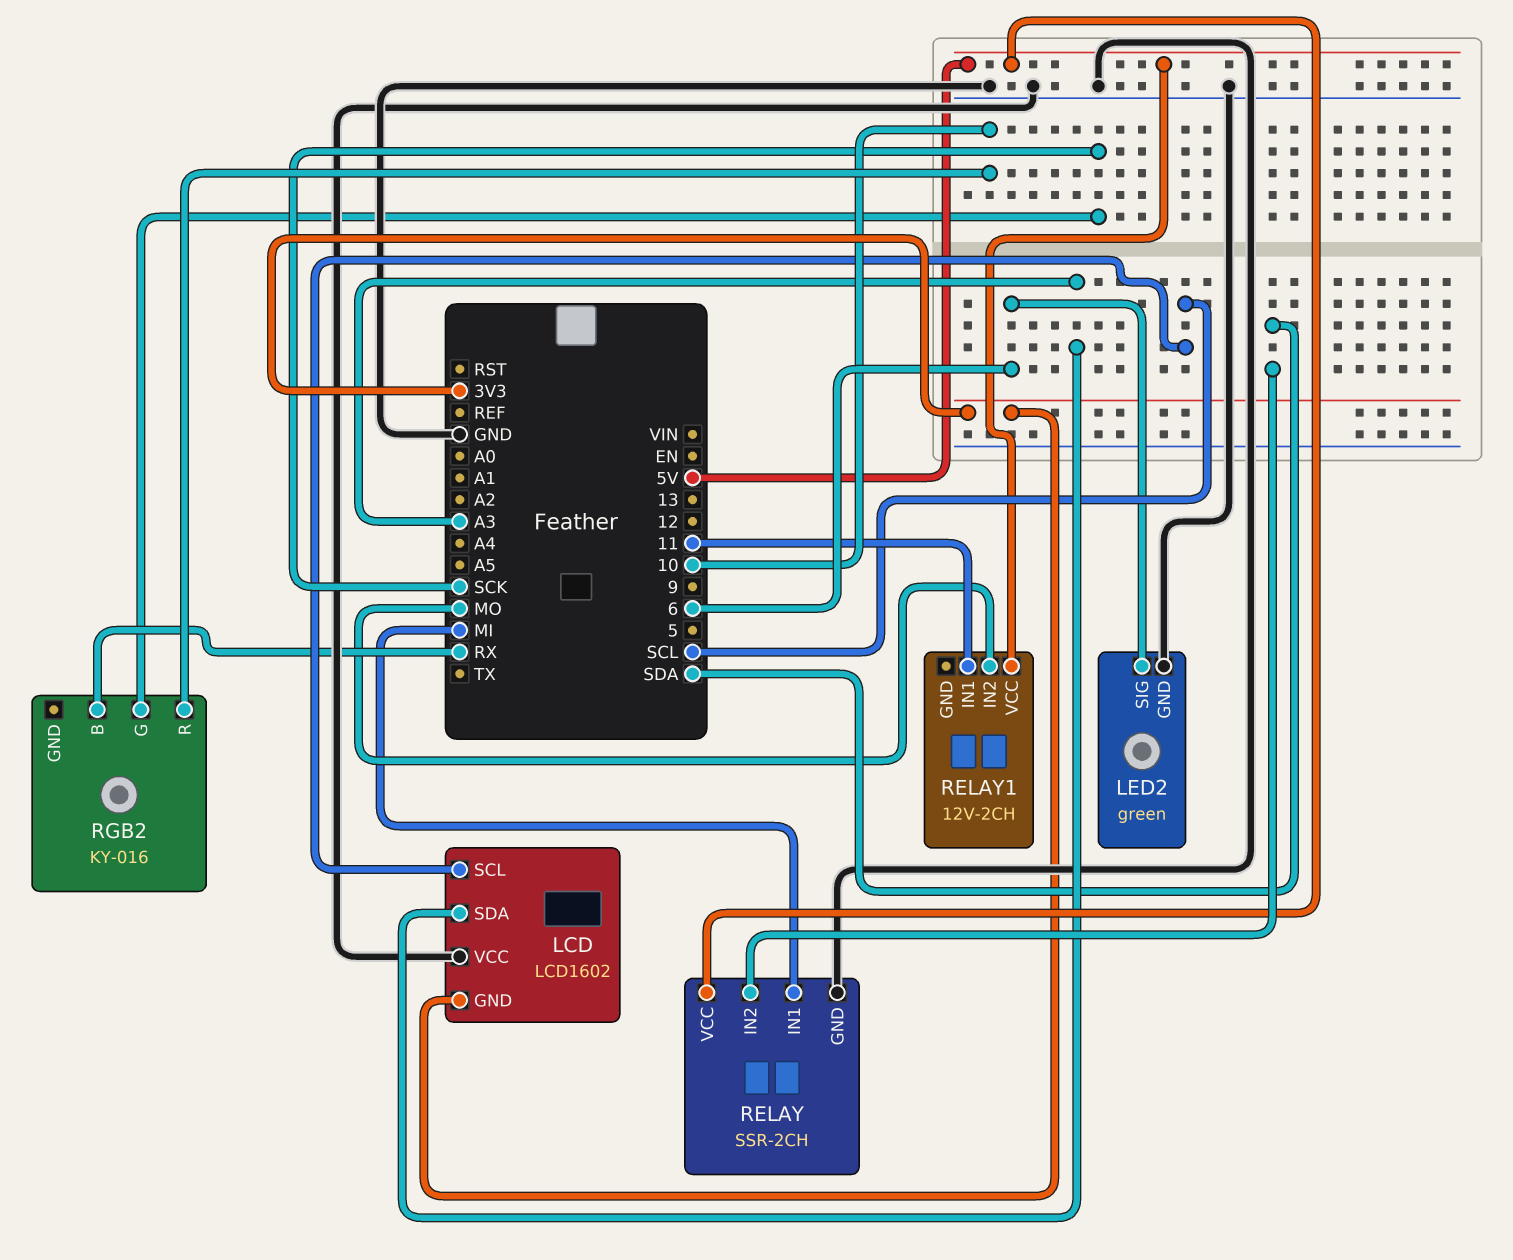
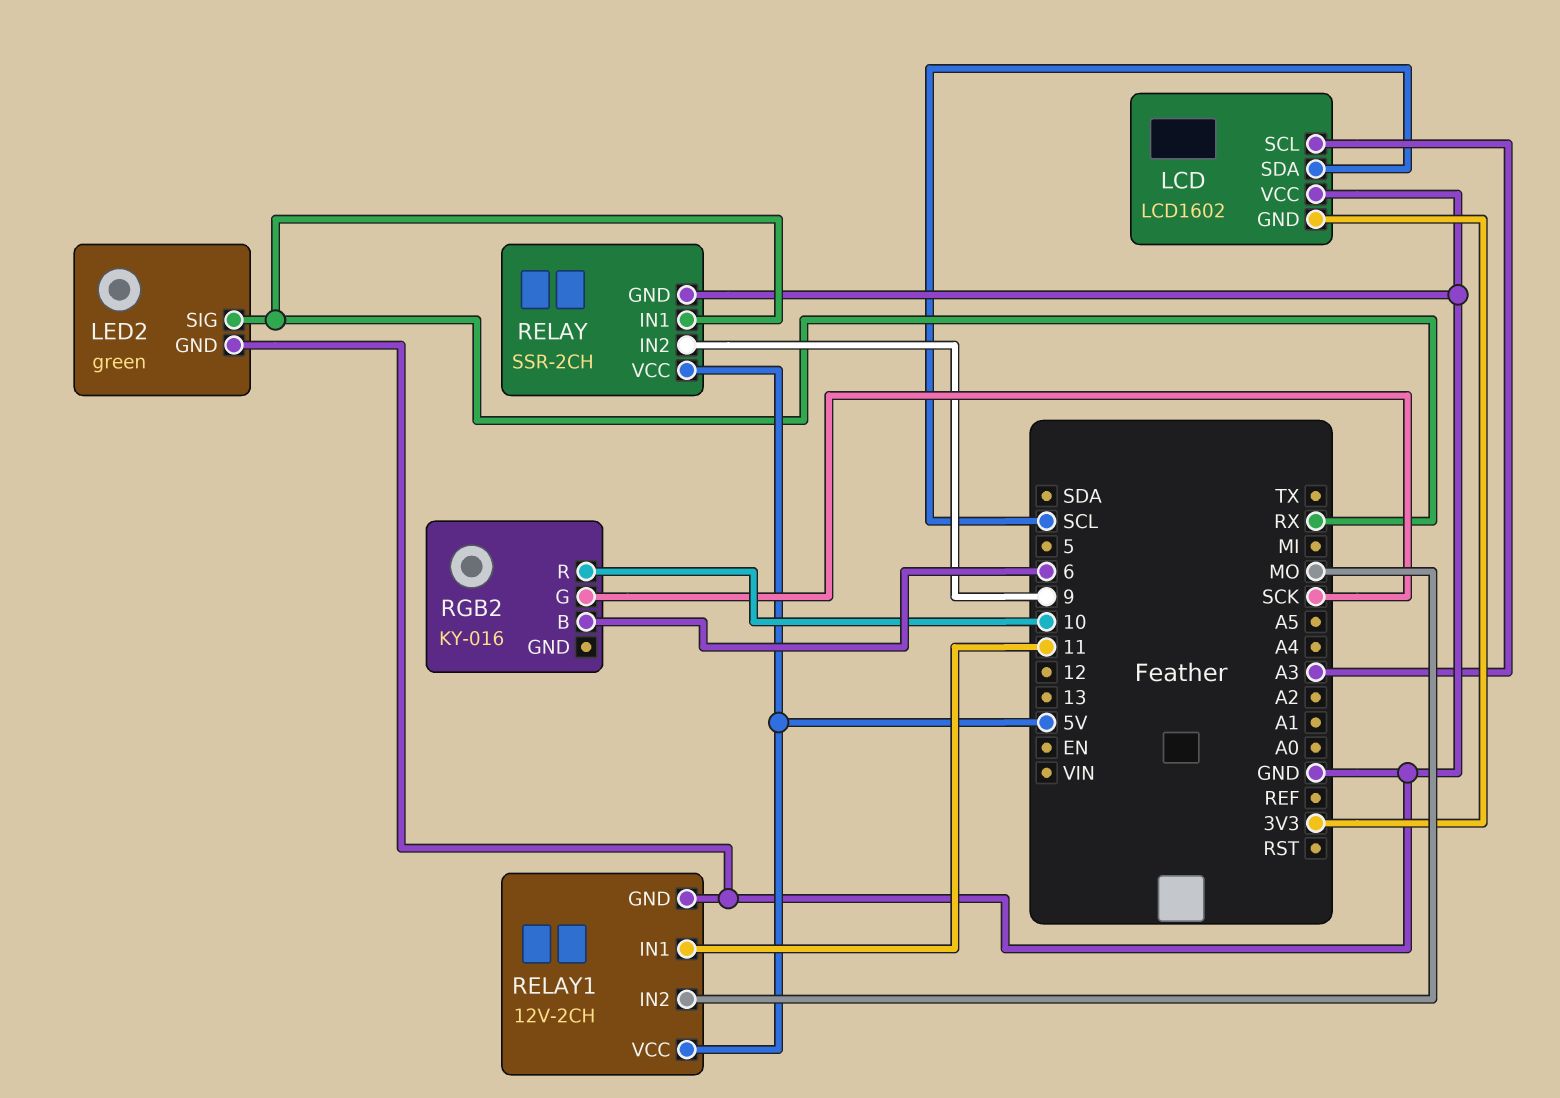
LCD pin SCL: SCL -> A3
LCD pin SDA: A3 -> SCL
LED2 pin SIG: 6 -> RX
RELAY pin IN1: MI -> RX
RELAY pin IN2: SDA -> 9
RELAY1 pin GND: none -> GND
RGB2 pin B: RX -> 6

